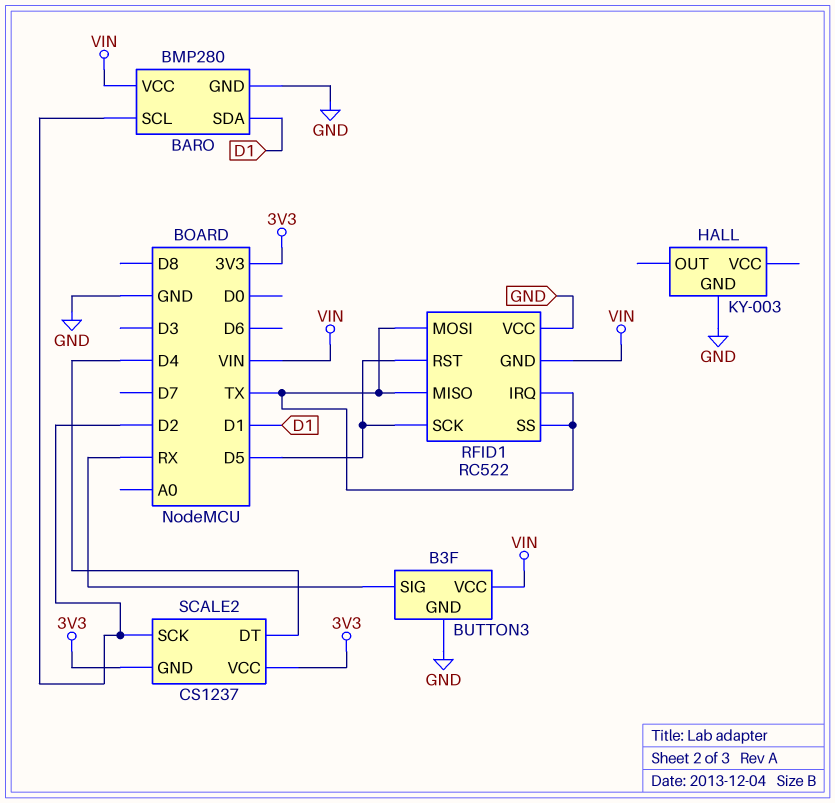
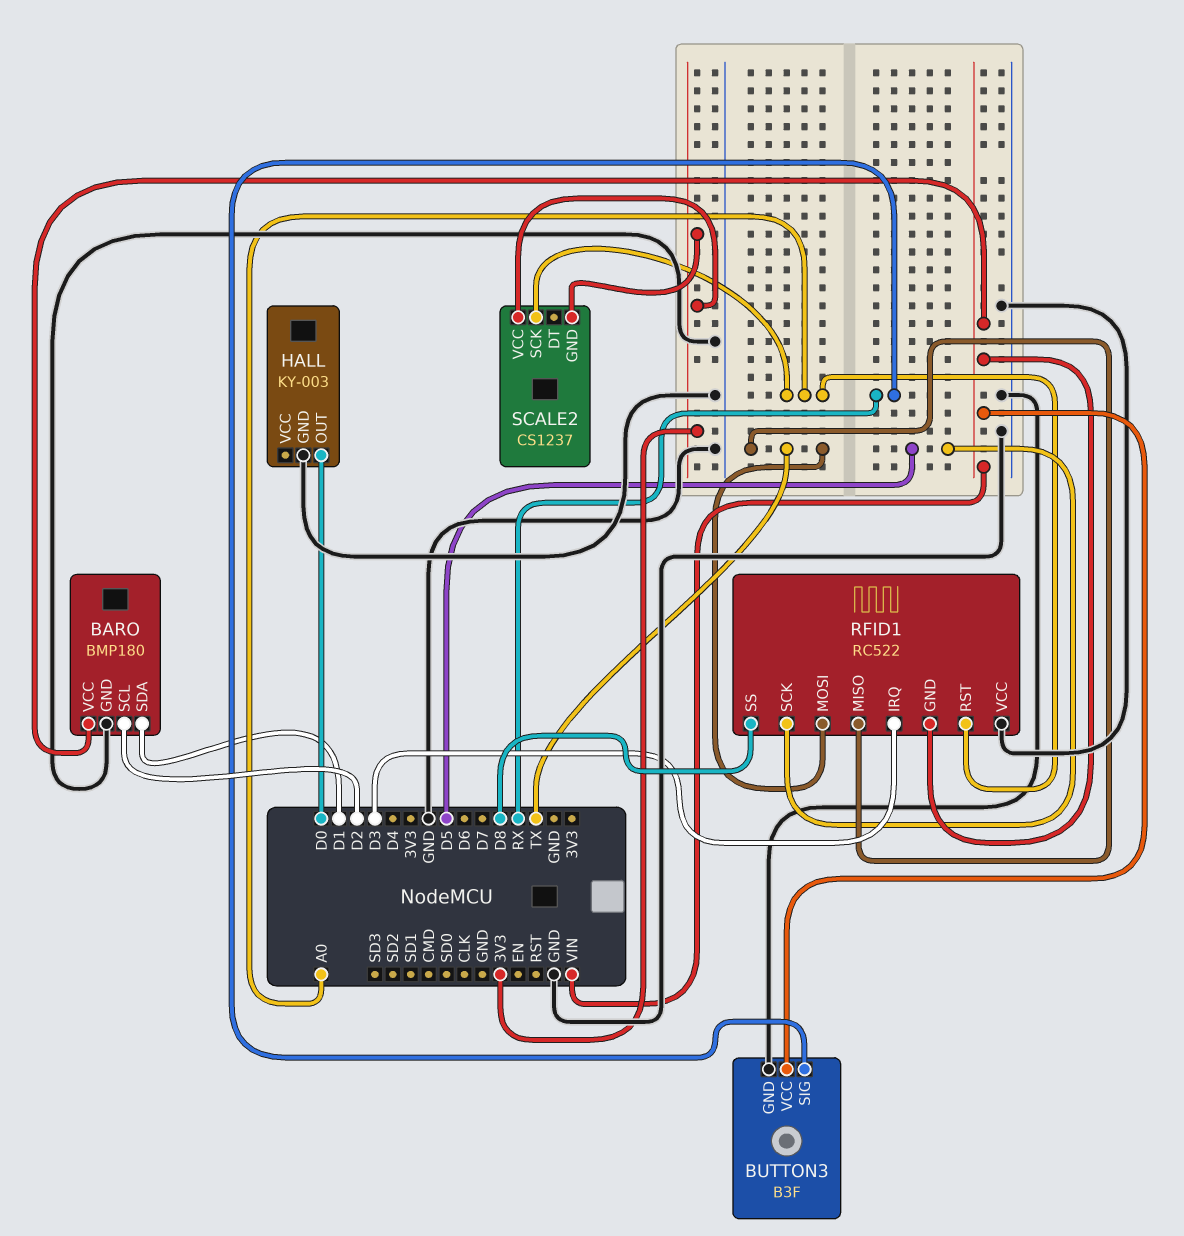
BARO: BMP280 -> BMP180
HALL pin OUT: none -> D0
RFID1 pin IRQ: TX -> D3
RFID1 pin RST: D5 -> A0
RFID1 pin SS: TX -> D8
SCALE2 pin DT: D4 -> none
SCALE2 pin SCK: D2 -> A0

